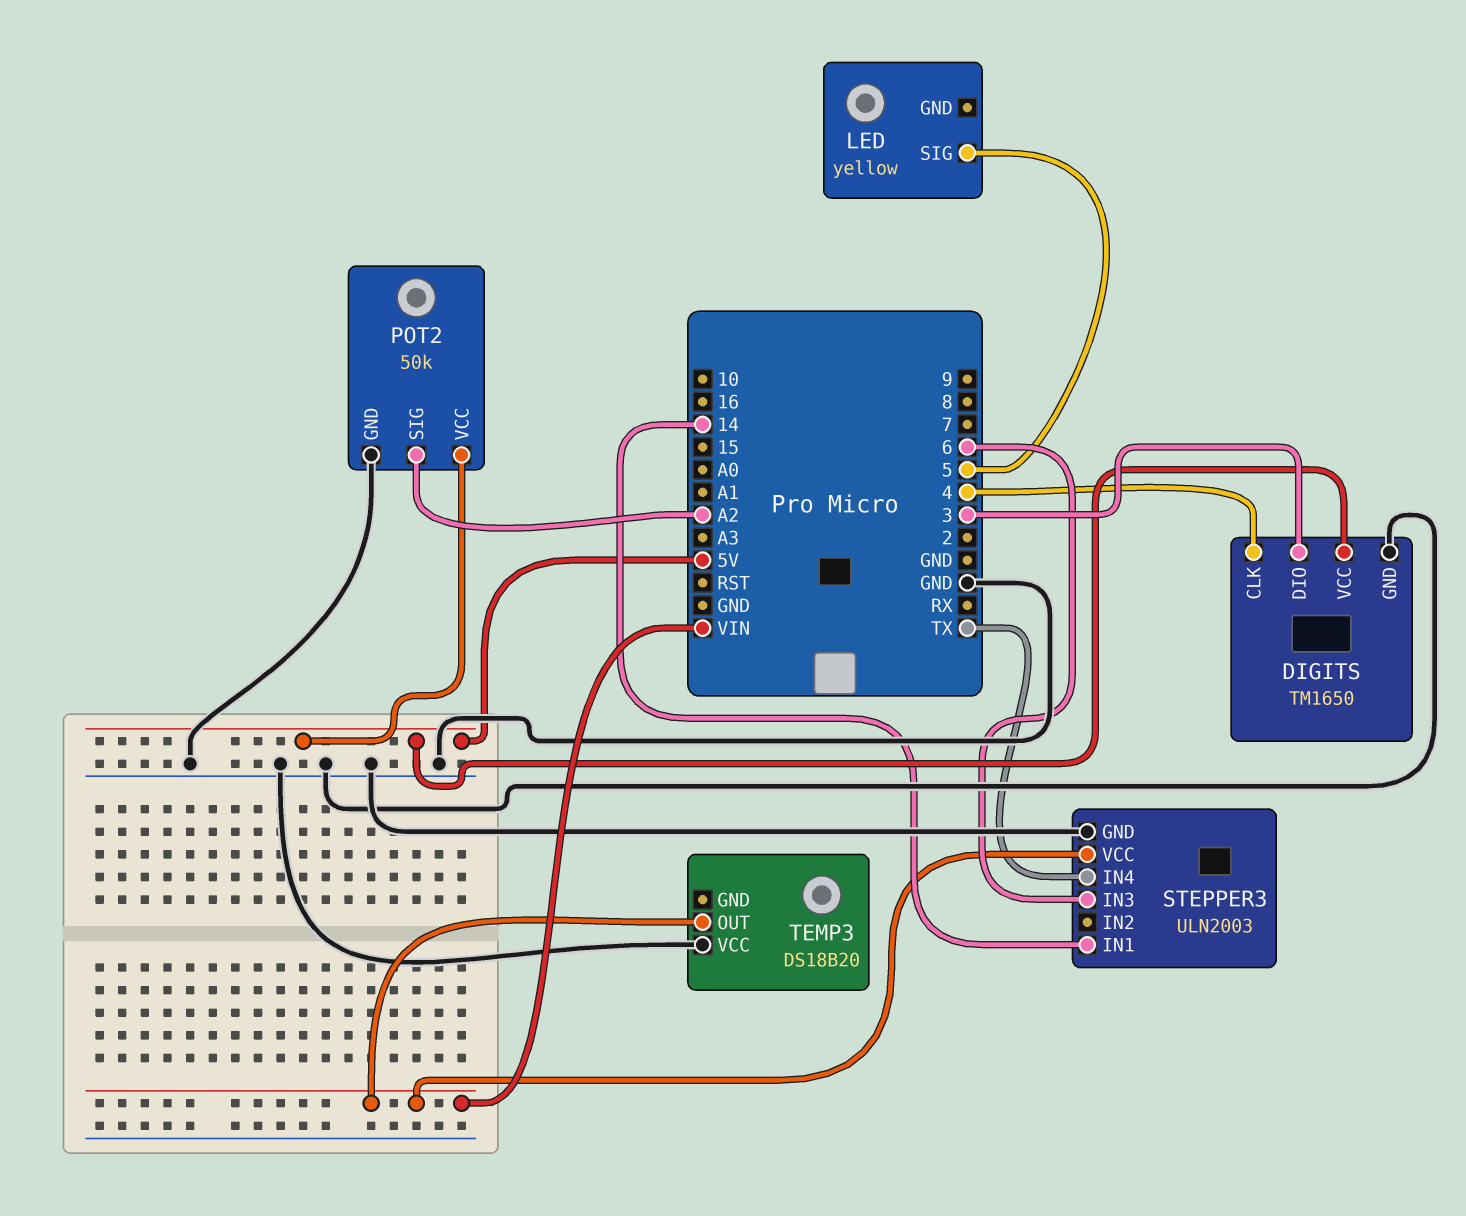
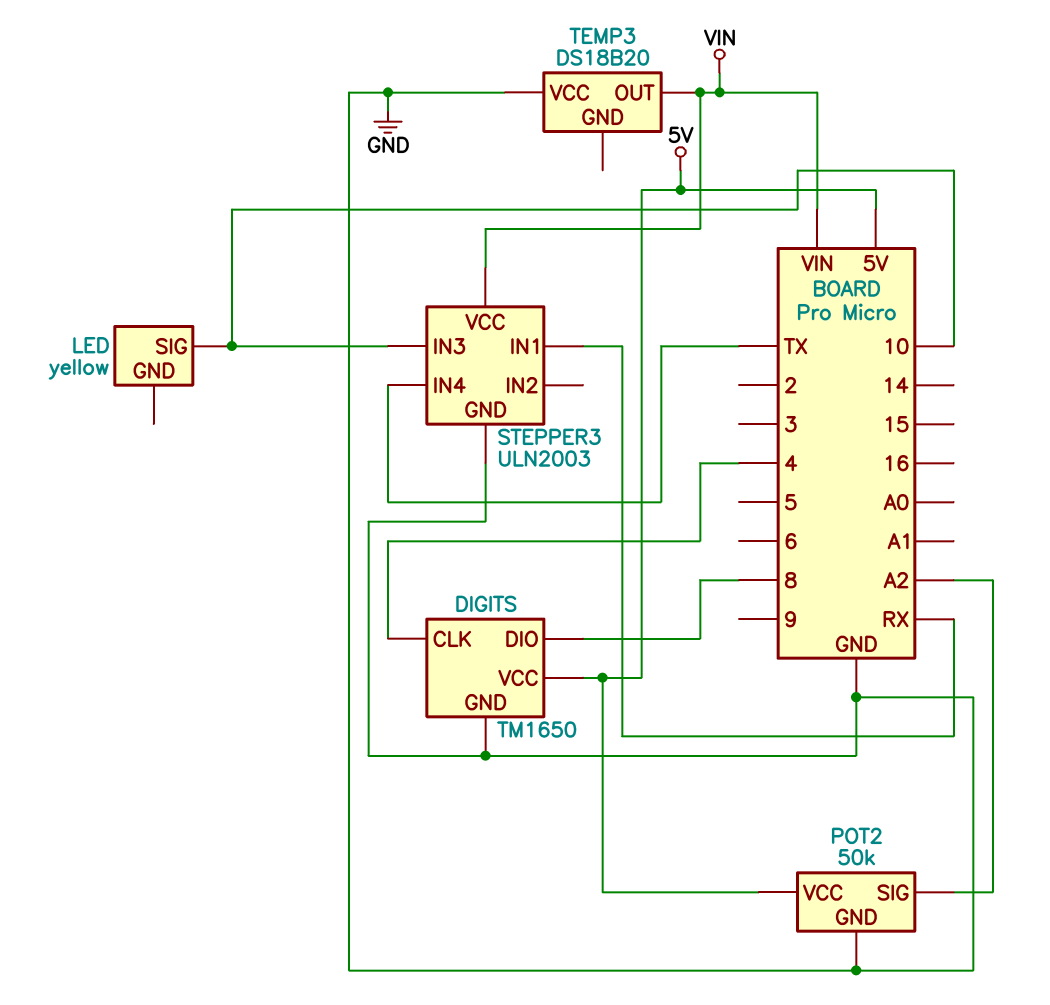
DIGITS pin DIO: 3 -> 8
LED pin SIG: 5 -> 10
STEPPER3 pin IN1: 14 -> RX
STEPPER3 pin IN3: 6 -> 10

